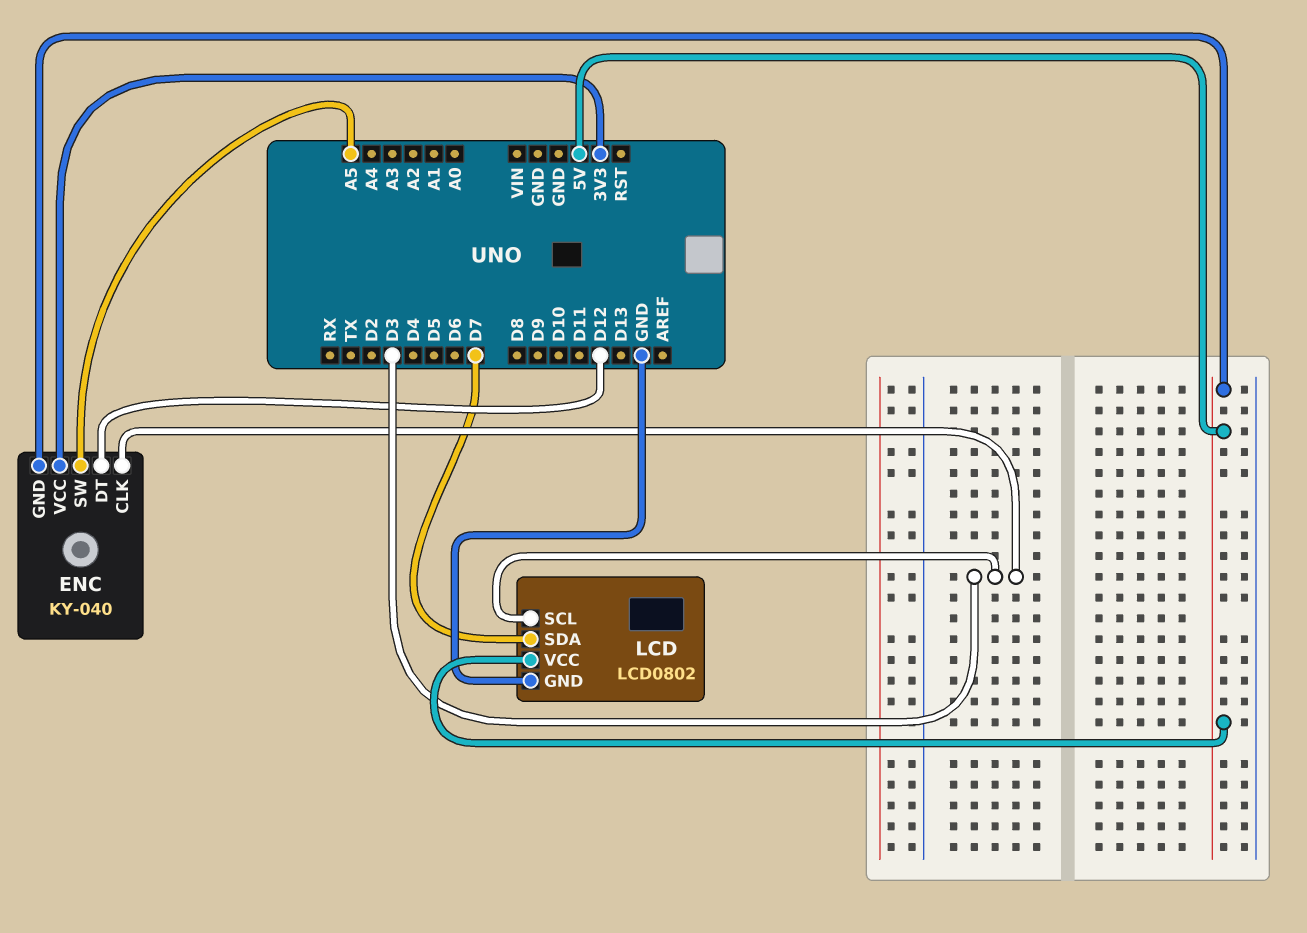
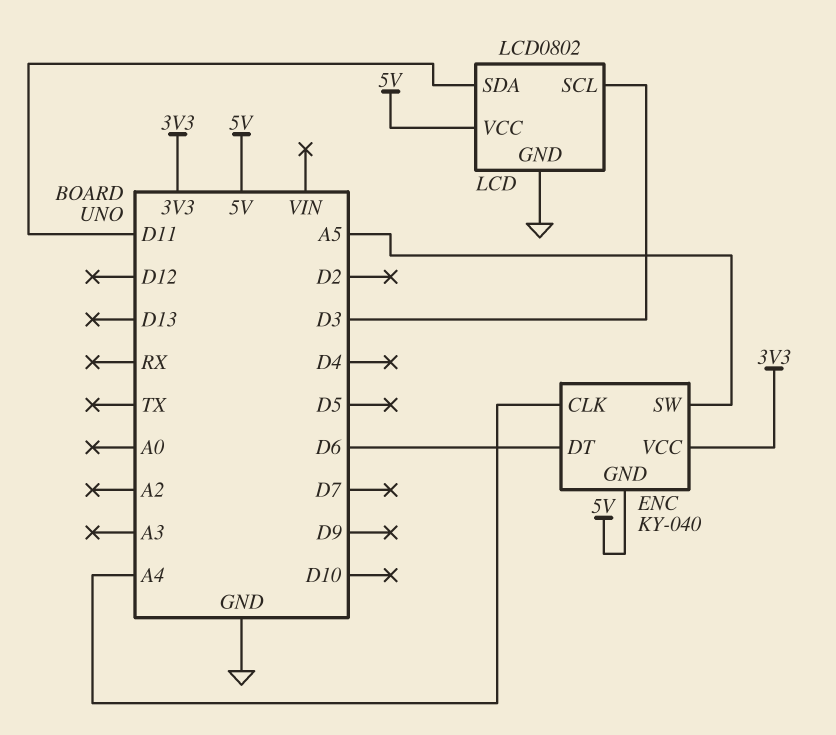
ENC pin CLK: D3 -> A4
ENC pin DT: D12 -> D6
LCD pin SDA: D7 -> D11

